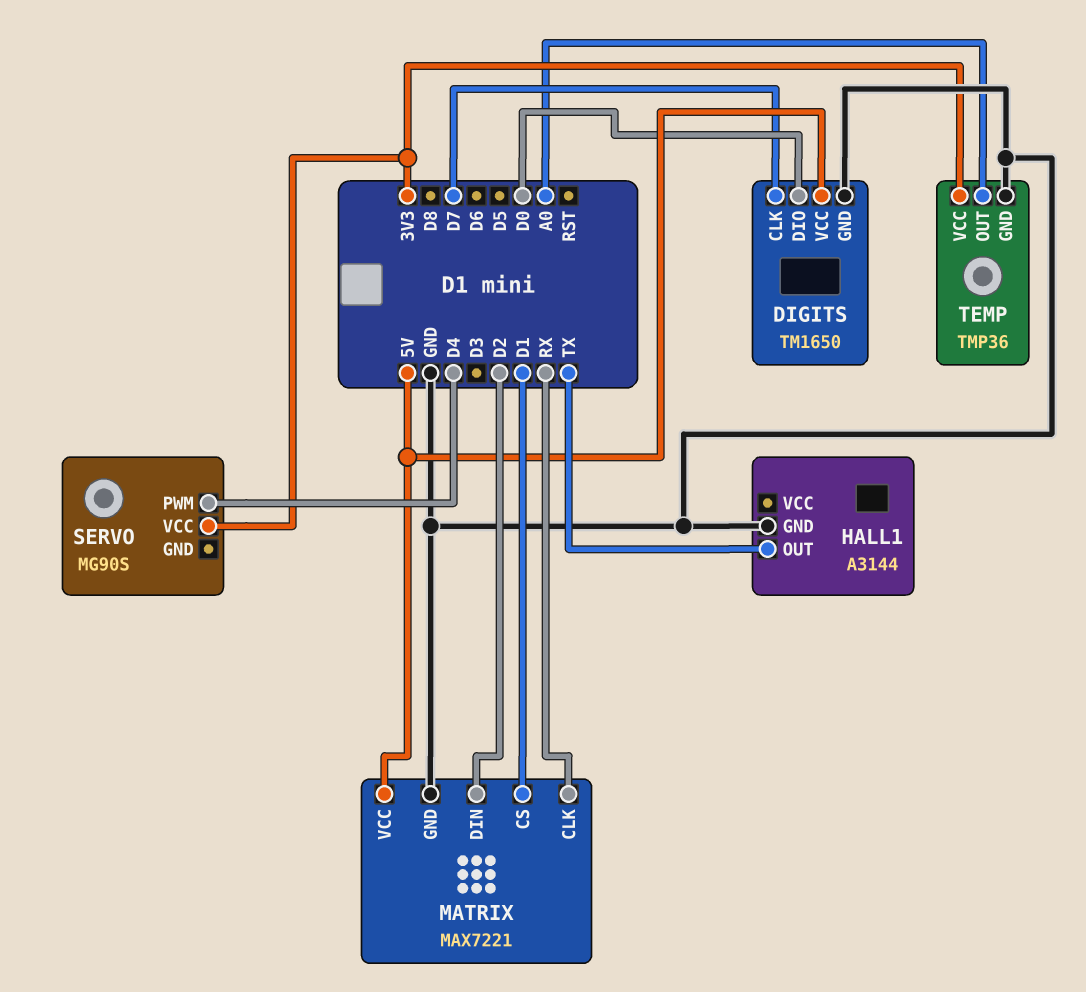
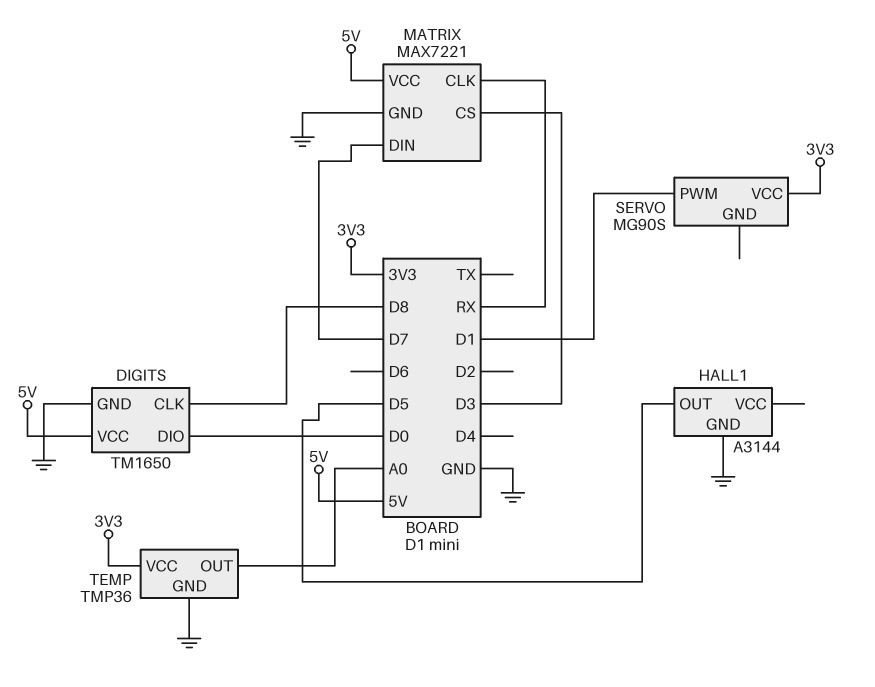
DIGITS pin CLK: D7 -> D8
HALL1 pin OUT: TX -> D5
MATRIX pin CS: D1 -> D3
MATRIX pin DIN: D2 -> D7
SERVO pin PWM: D4 -> D1

